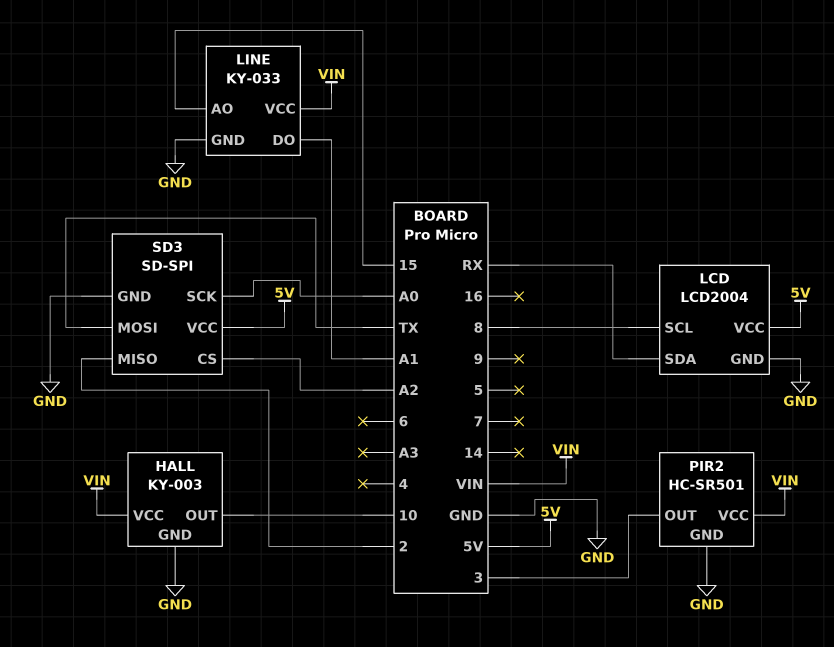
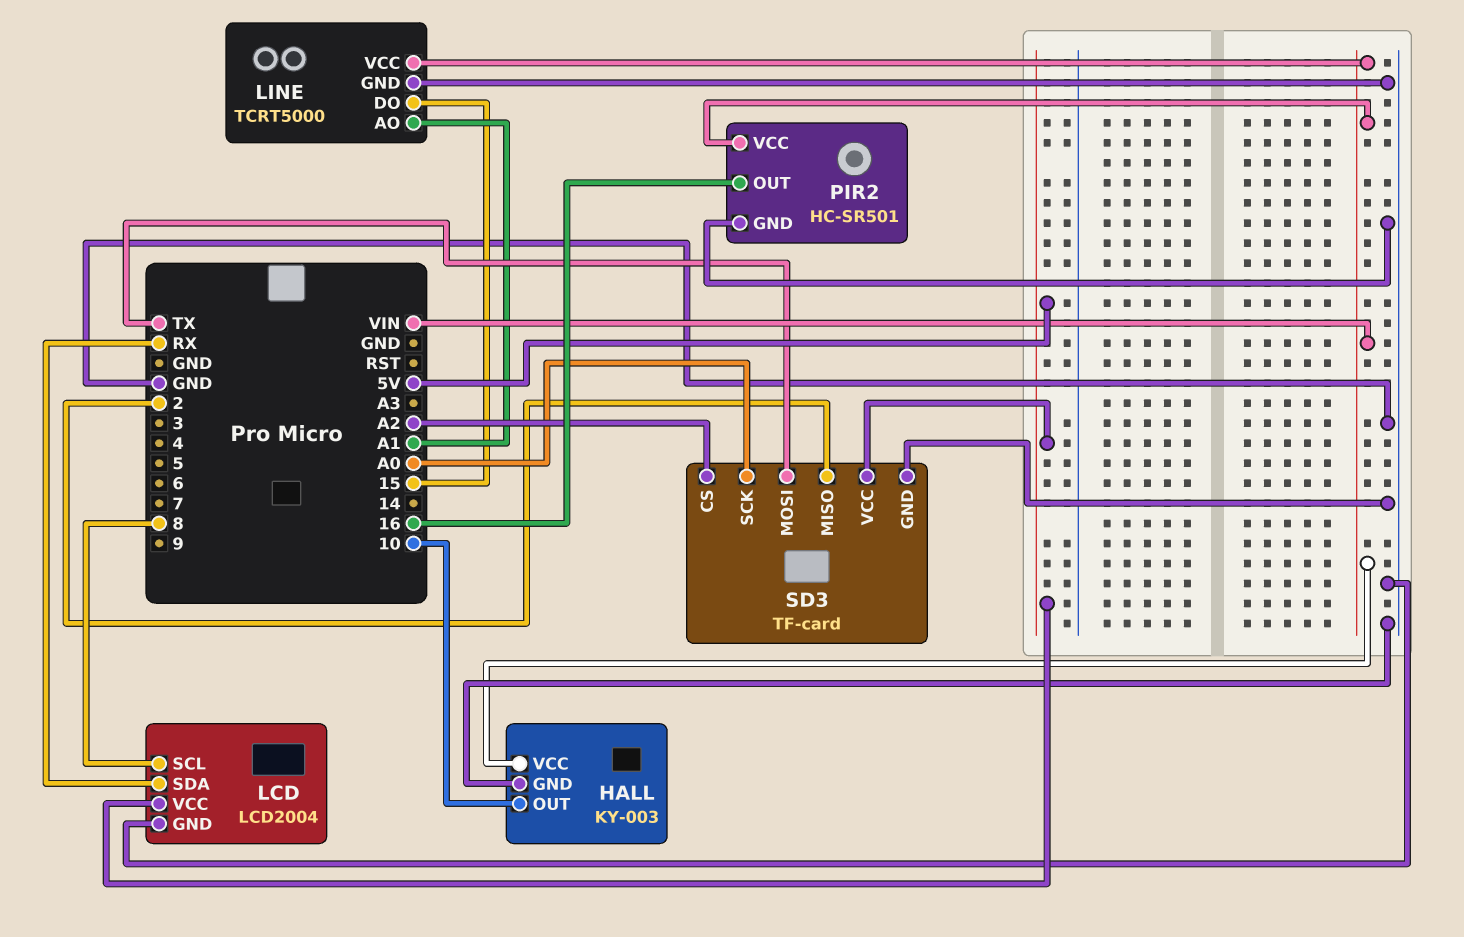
LINE: KY-033 -> TCRT5000
LINE pin AO: 15 -> A1
LINE pin DO: A1 -> 15
PIR2 pin OUT: 3 -> 16
SD3: SD-SPI -> TF-card

